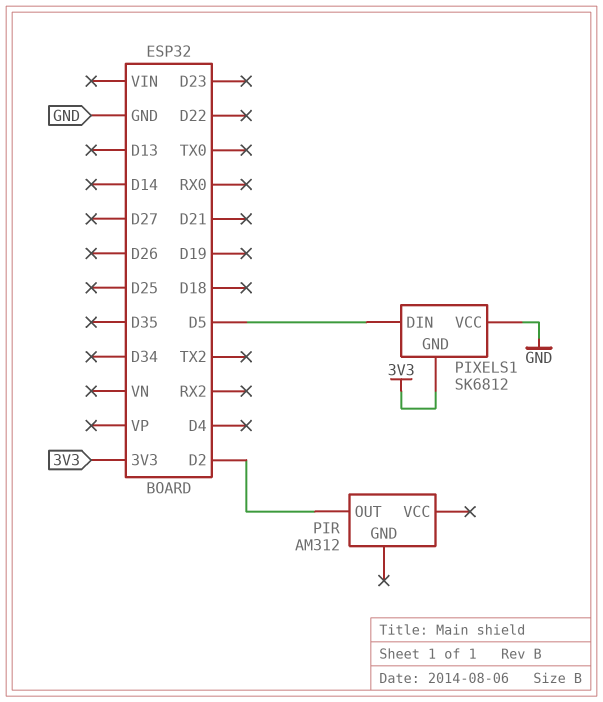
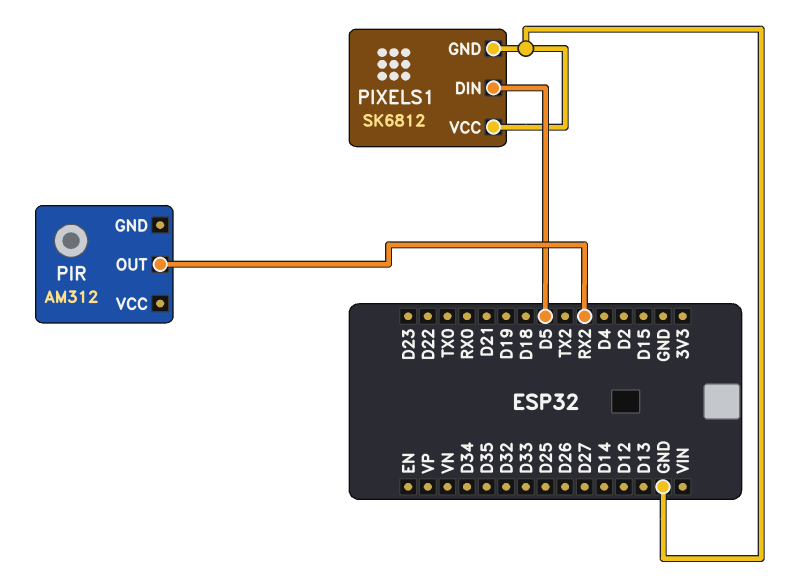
PIR pin OUT: D2 -> RX2
PIXELS1 pin GND: 3V3 -> GND

